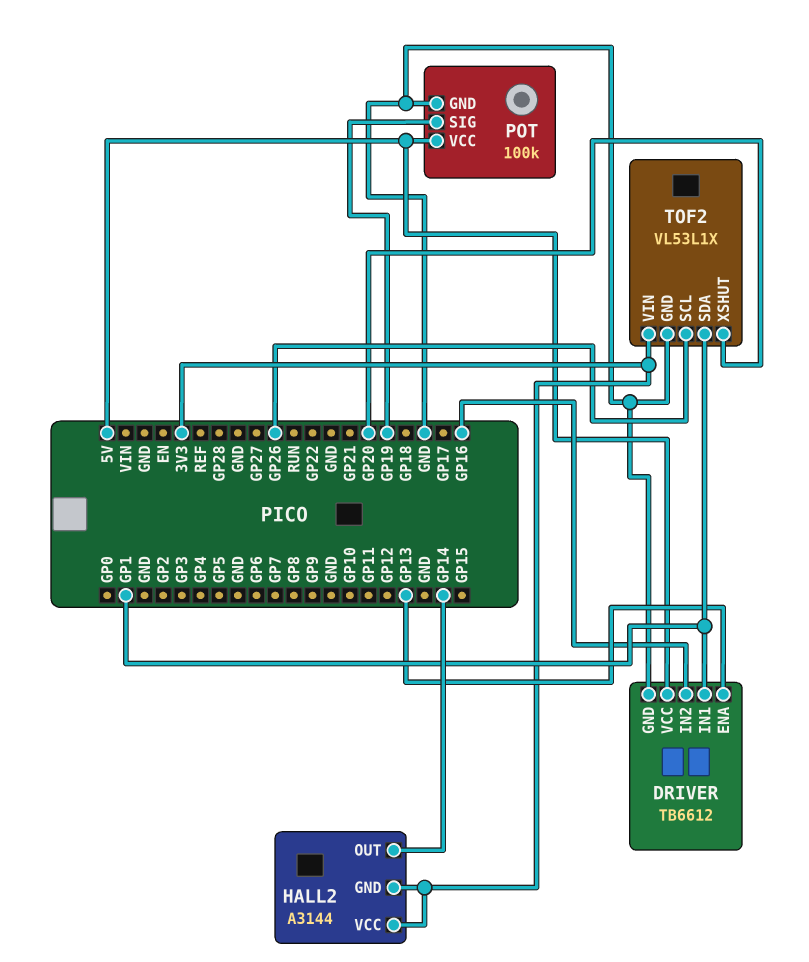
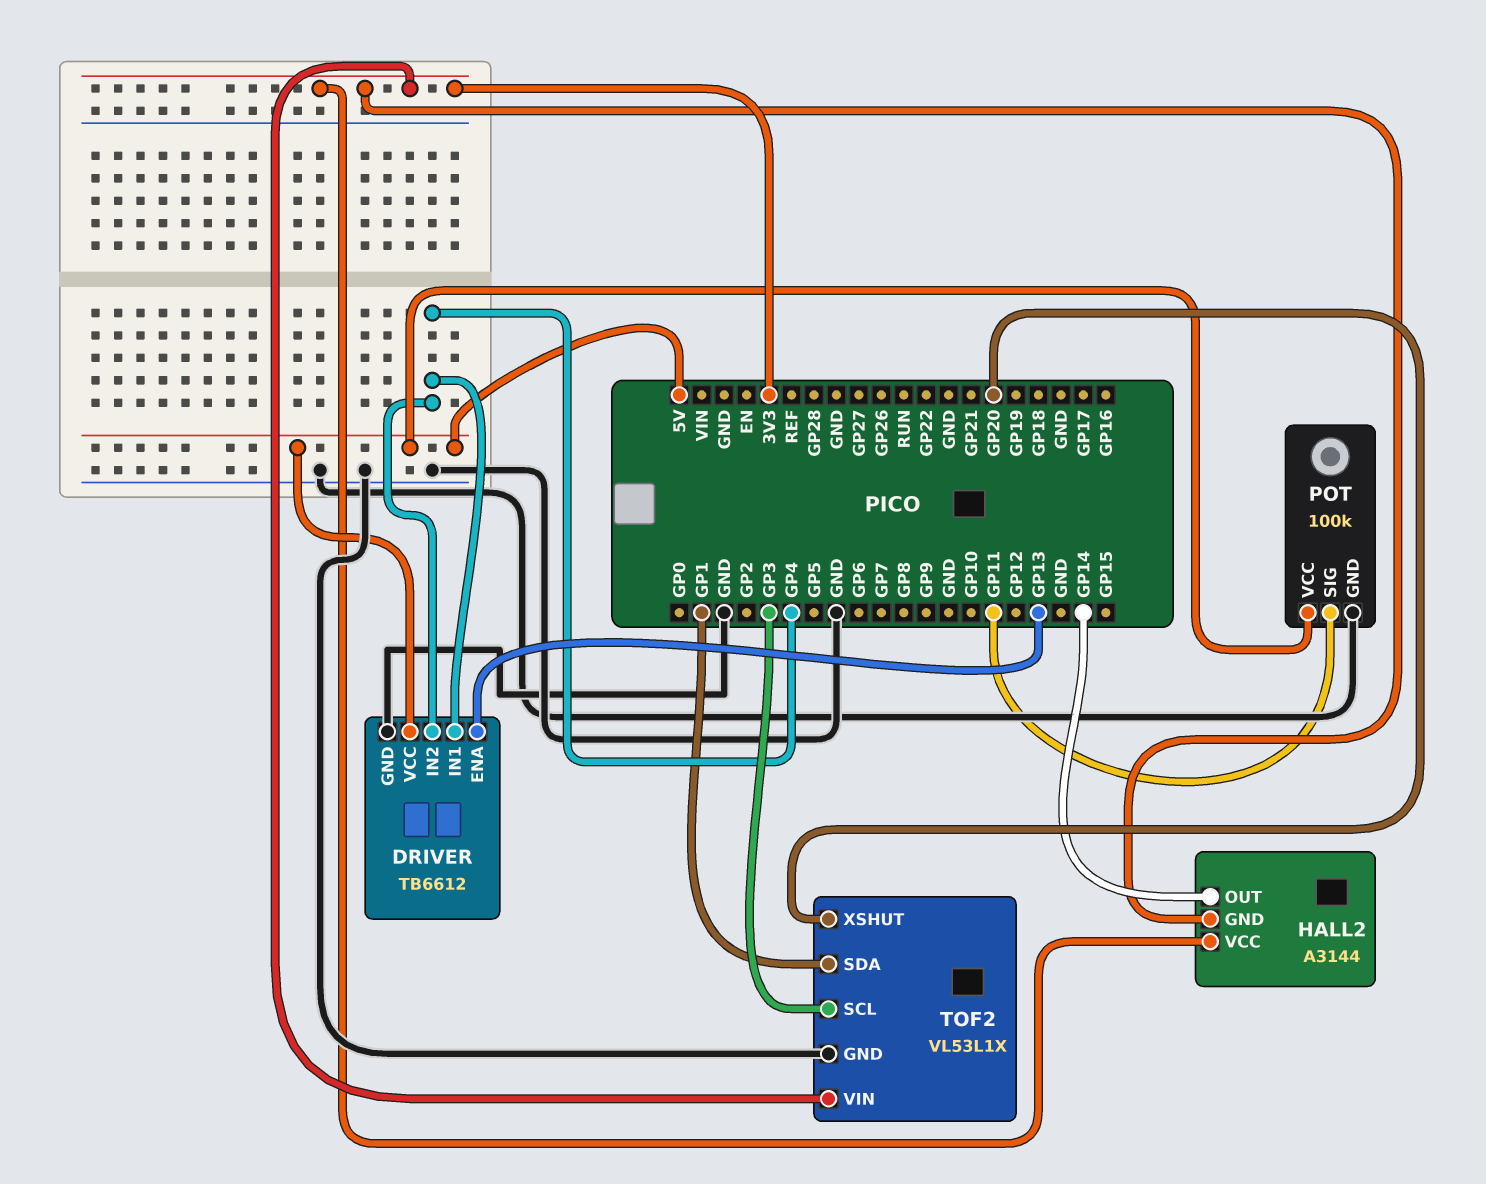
DRIVER pin IN1: GP1 -> GP4
DRIVER pin IN2: GP16 -> GP4
POT pin SIG: GP19 -> GP11
TOF2 pin SCL: GP26 -> GP3

